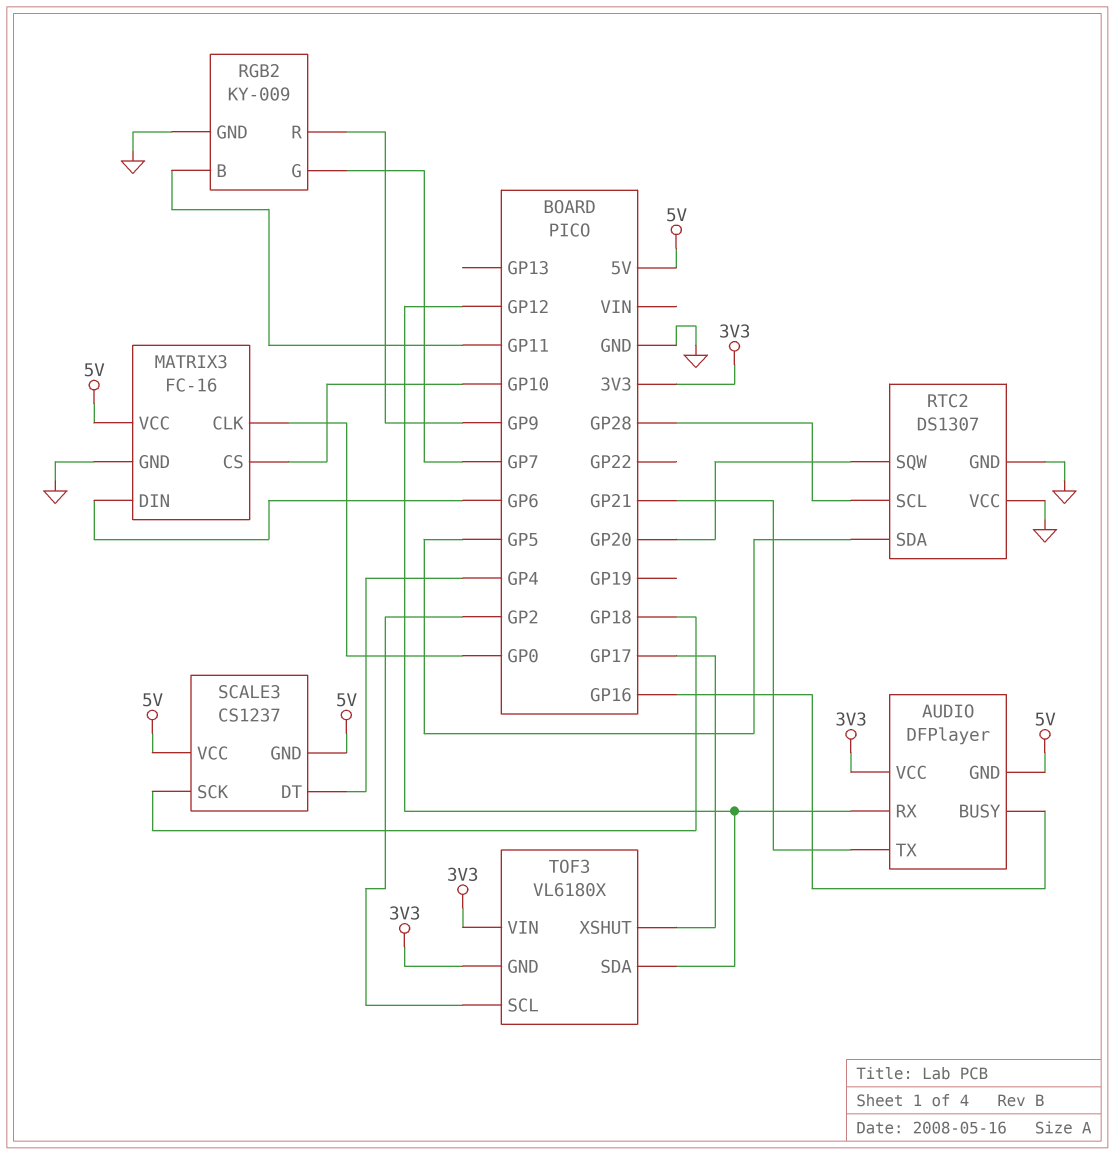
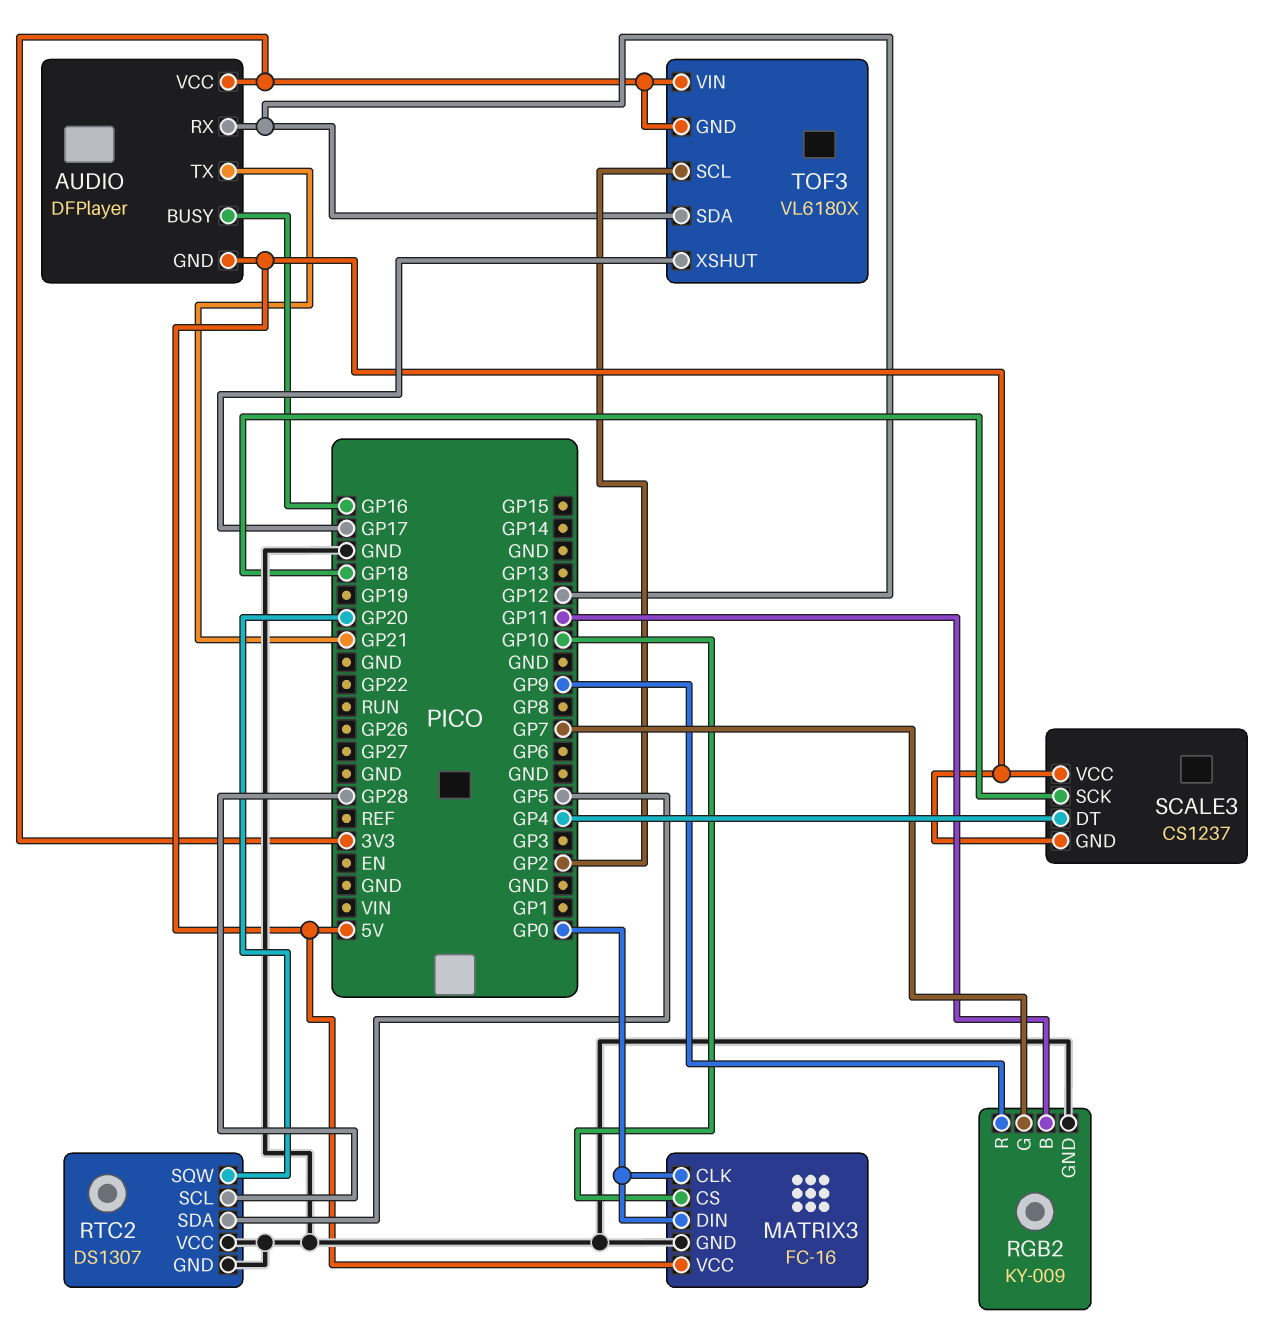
MATRIX3 pin DIN: GP6 -> GP0

